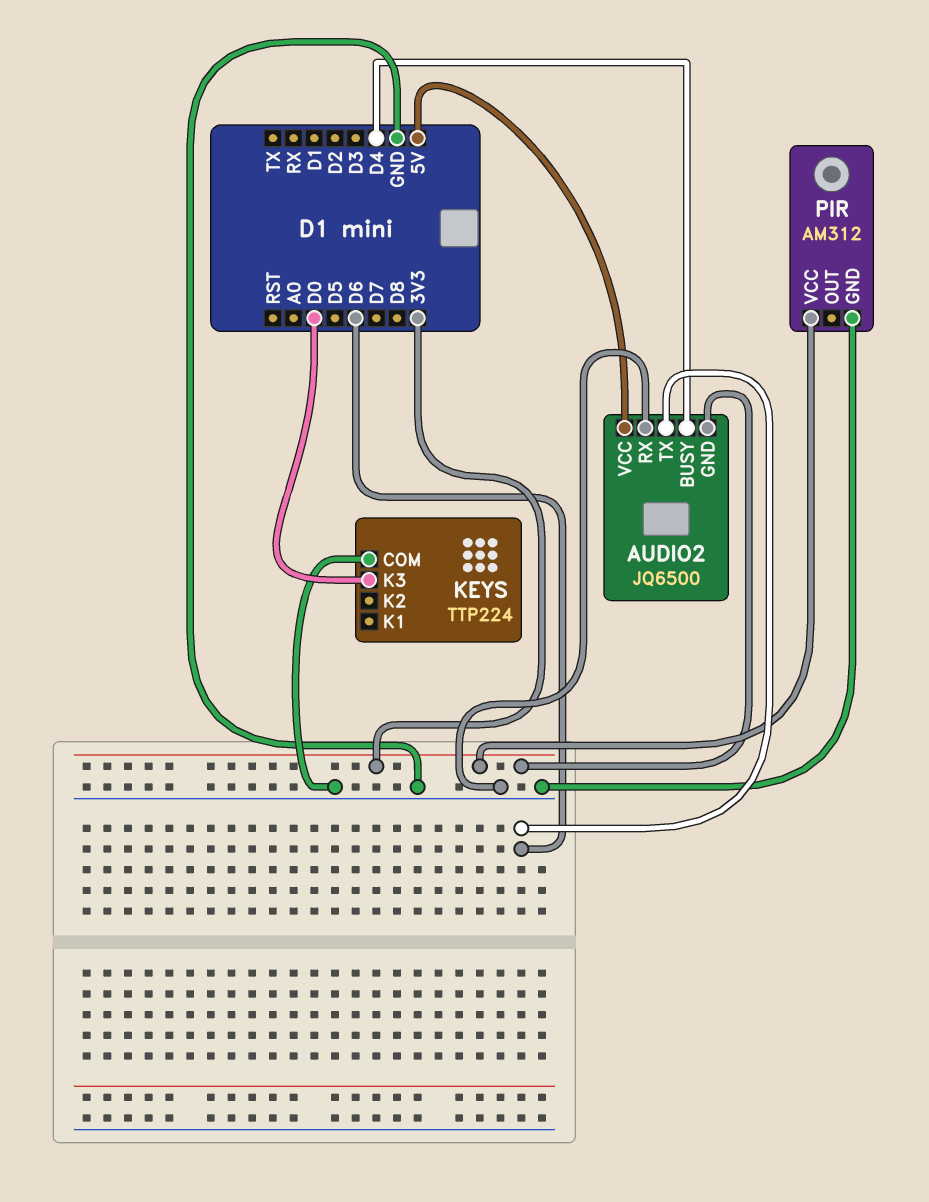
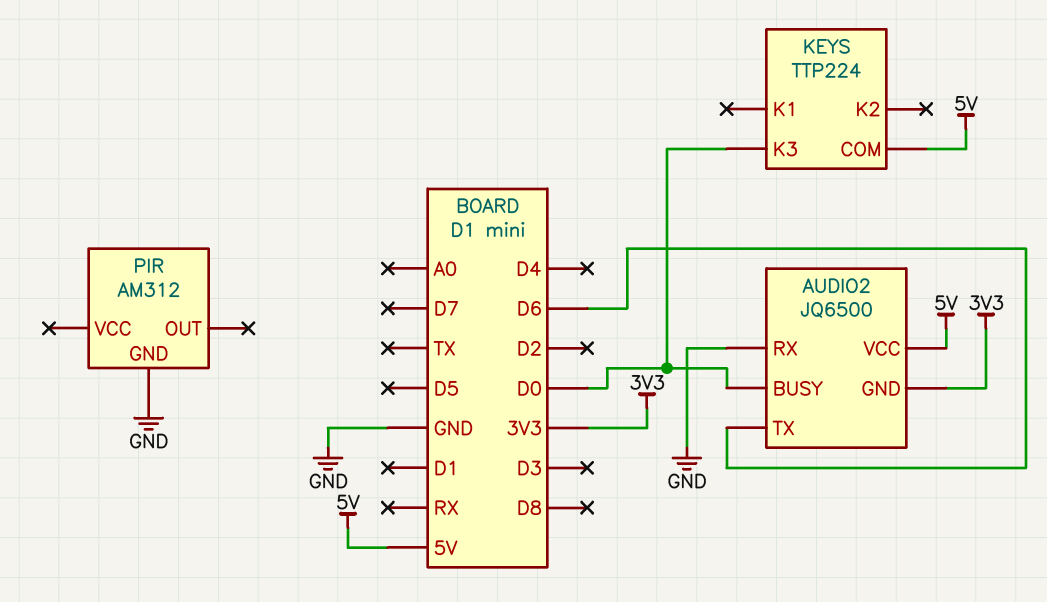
AUDIO2 pin BUSY: D4 -> D0
KEYS pin COM: GND -> 5V
PIR pin VCC: 3V3 -> none

